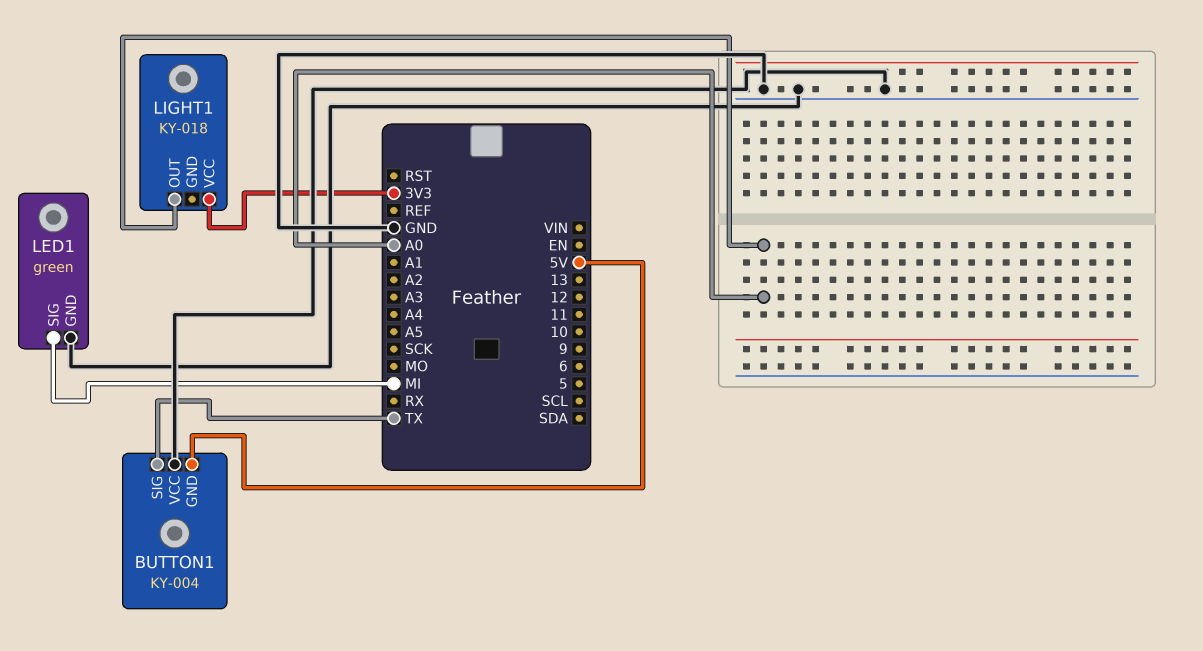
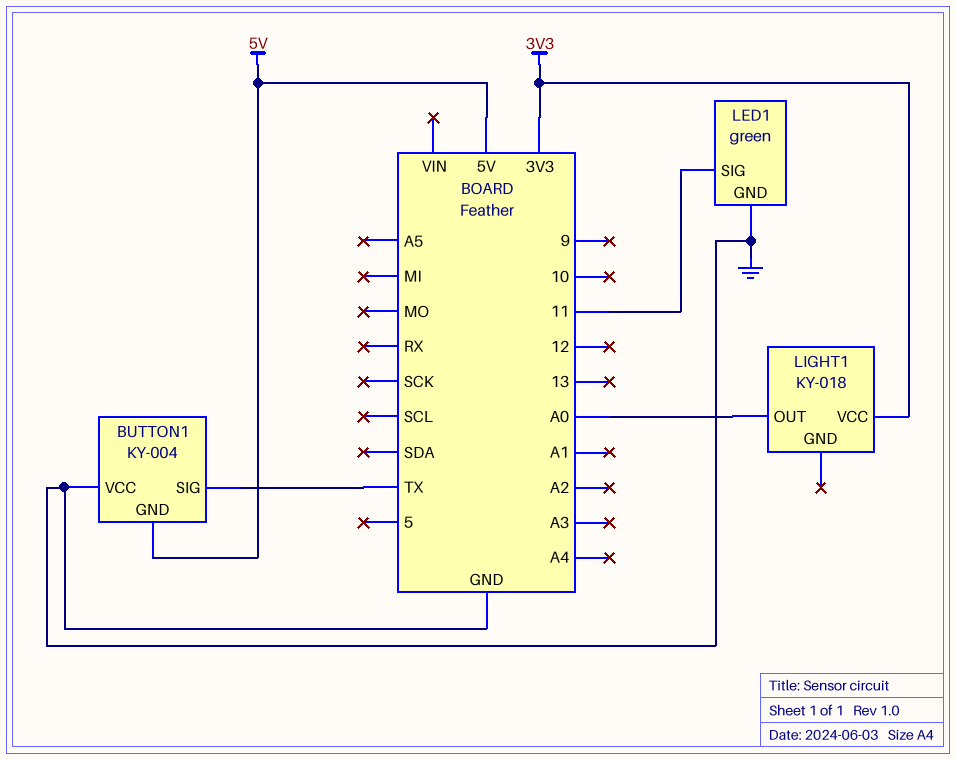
LED1 pin SIG: MI -> 11

